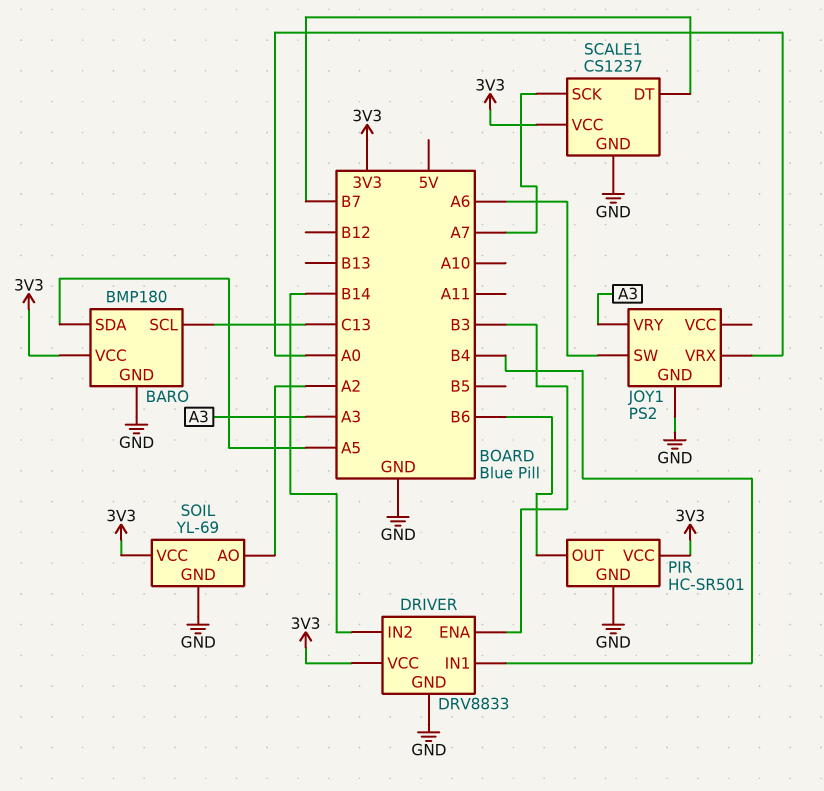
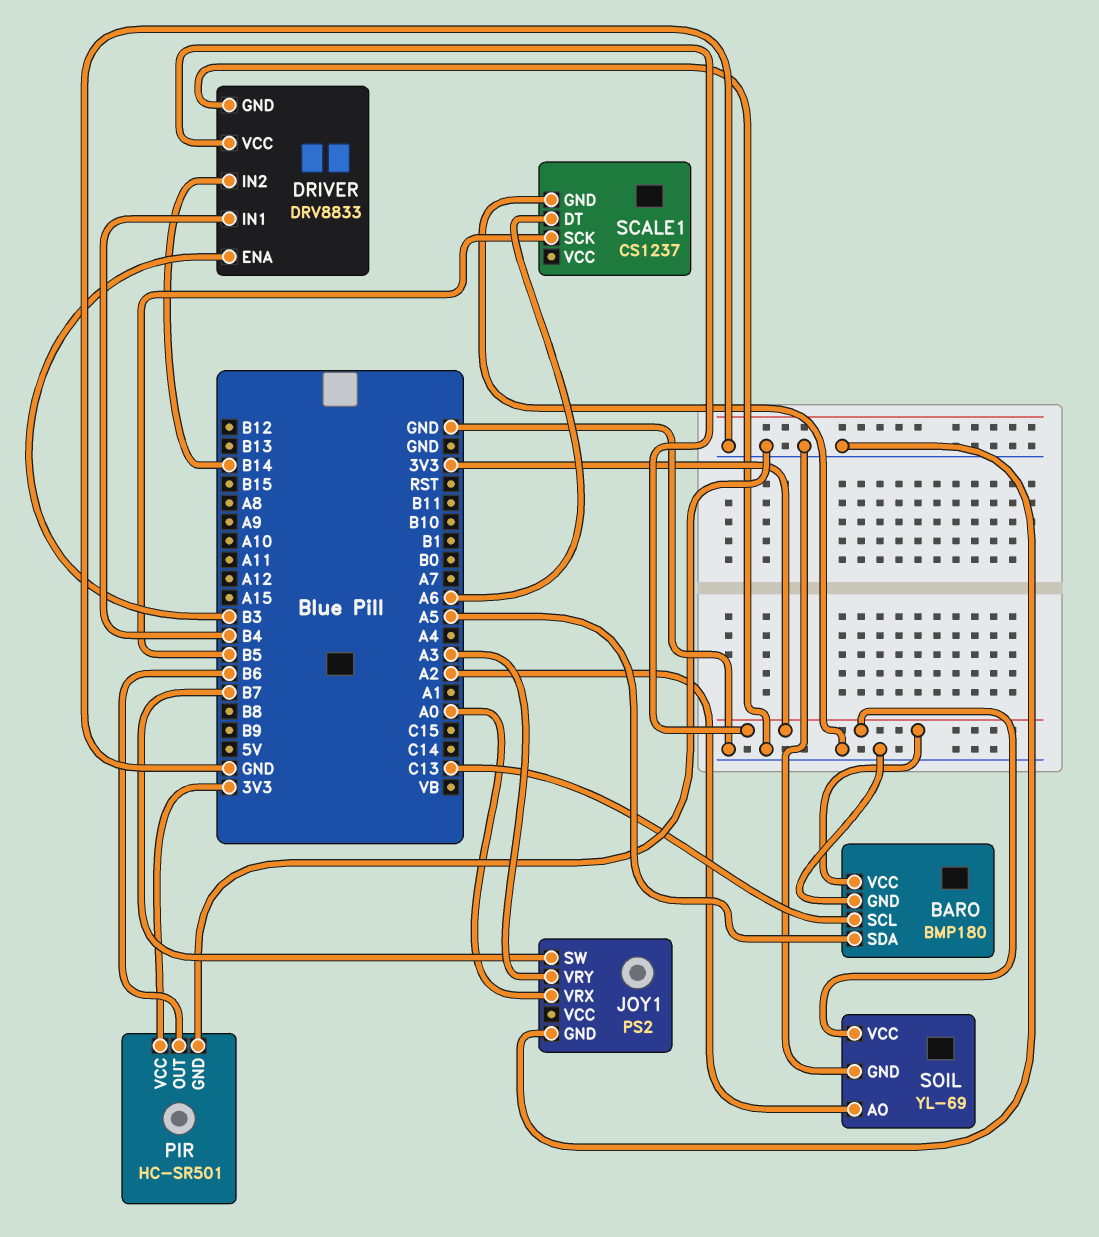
JOY1 pin SW: A6 -> B7
SCALE1 pin DT: B7 -> A6
SCALE1 pin SCK: A7 -> B5
SCALE1 pin VCC: 3V3 -> none

